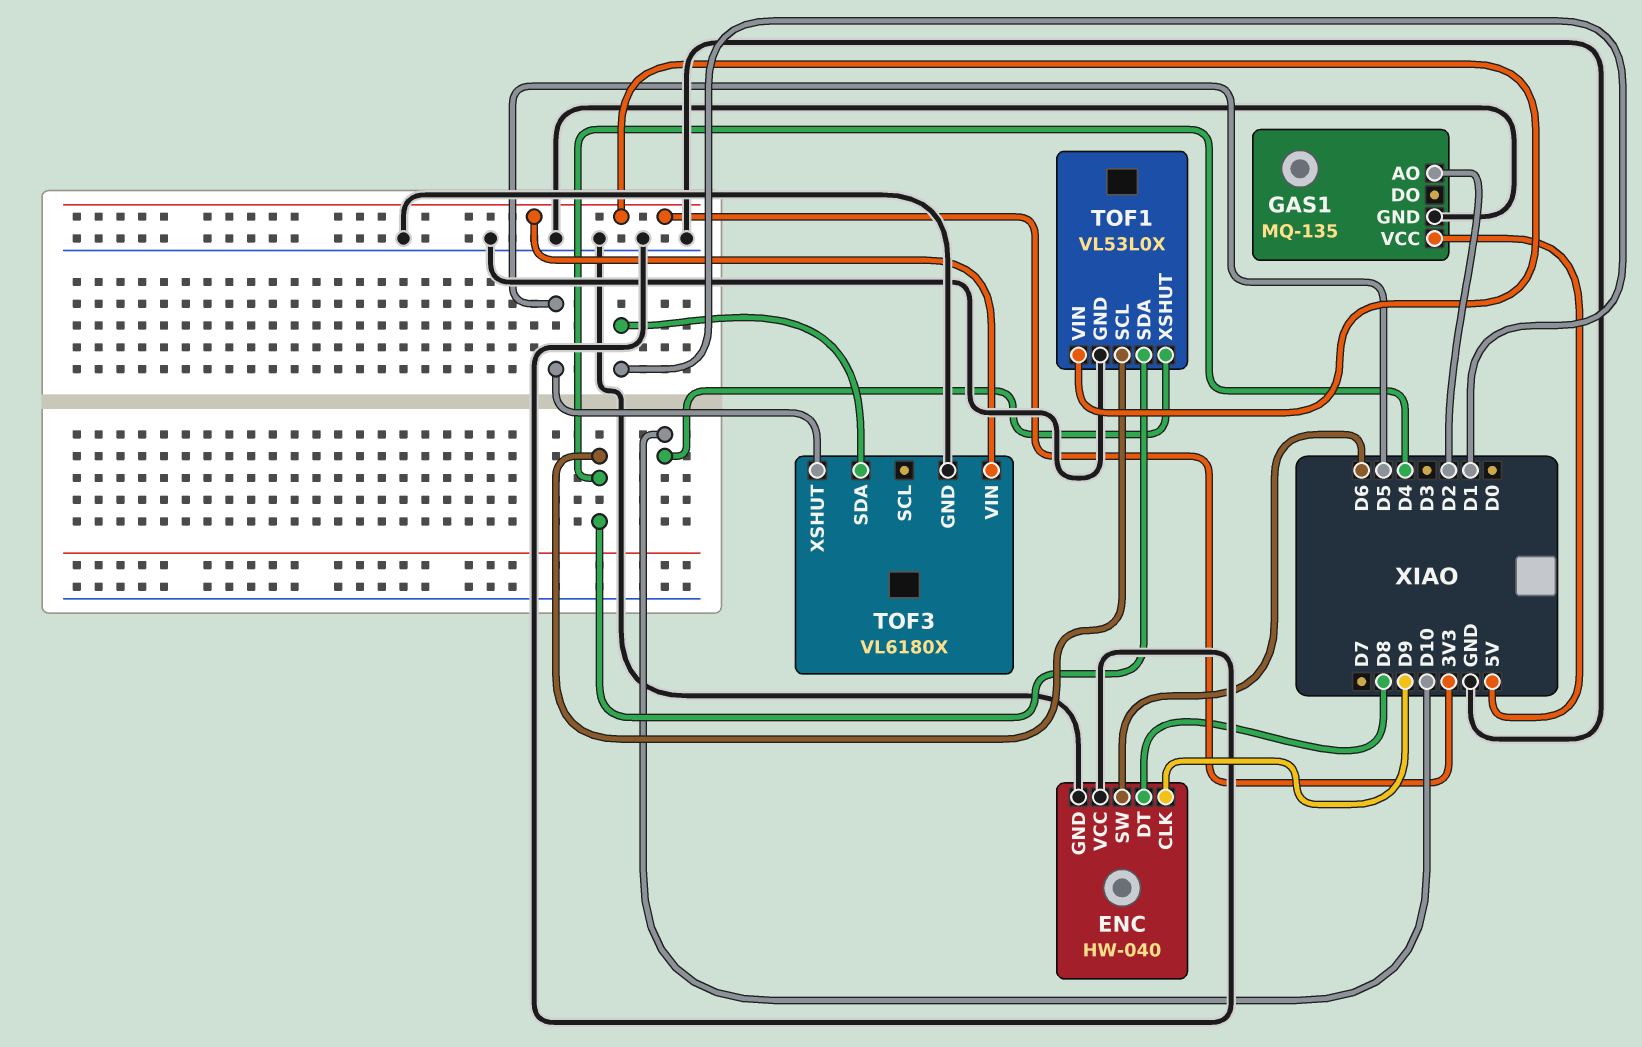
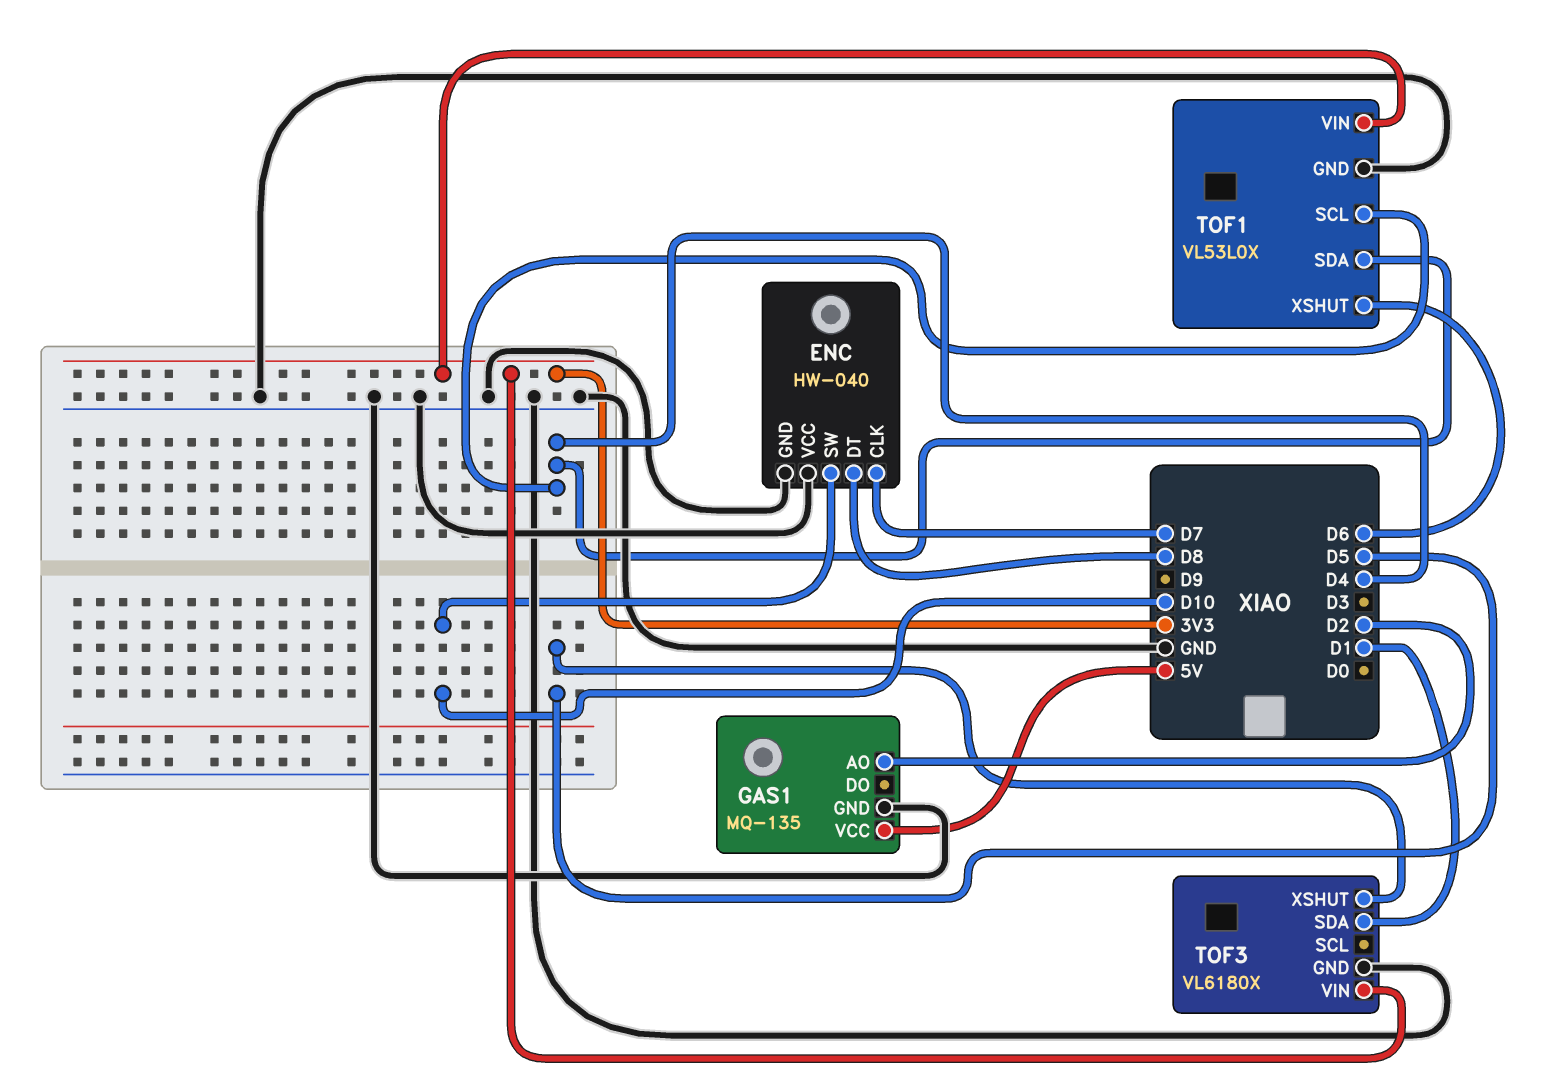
ENC pin CLK: D9 -> D7
ENC pin SW: D6 -> D10
TOF1 pin XSHUT: D10 -> D6

